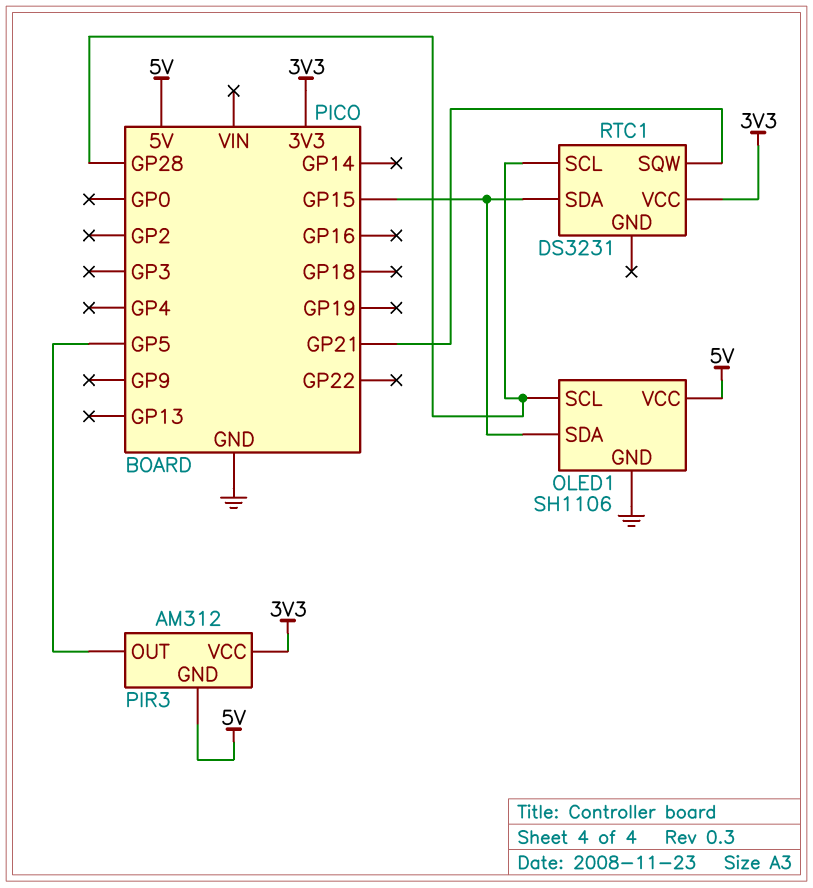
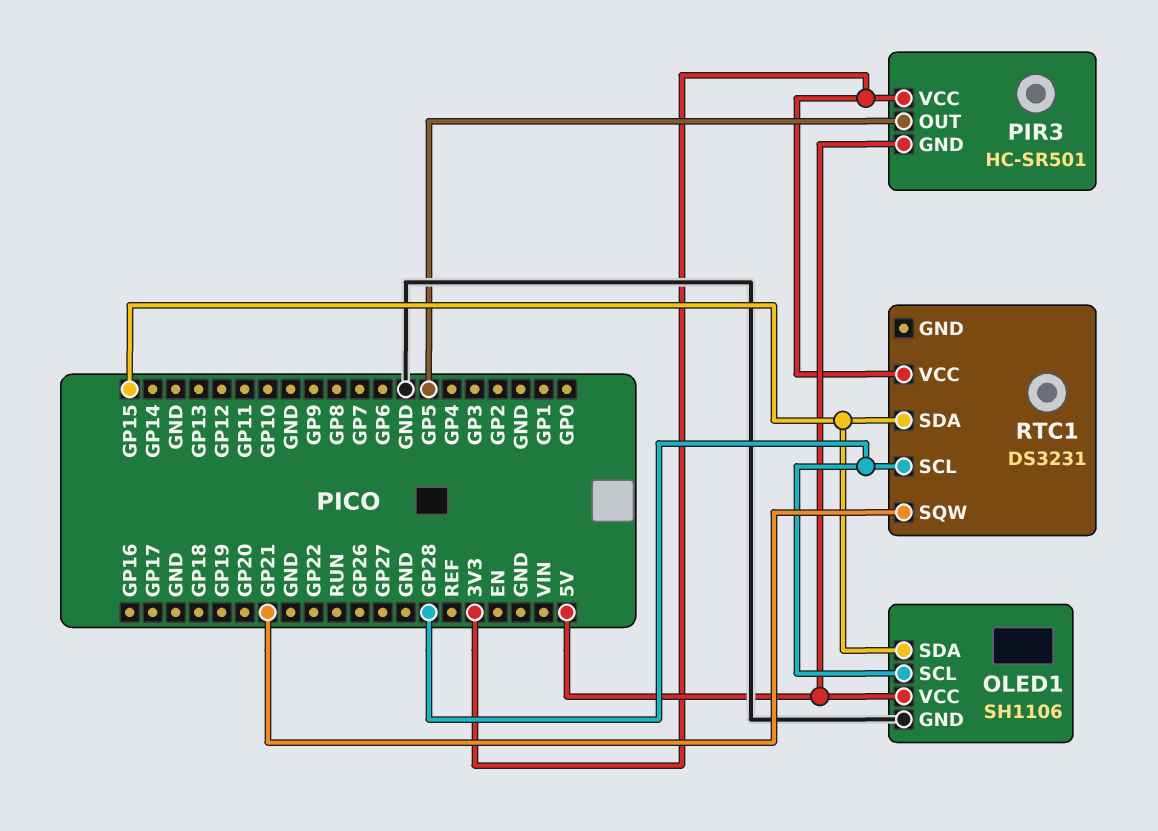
PIR3: AM312 -> HC-SR501

